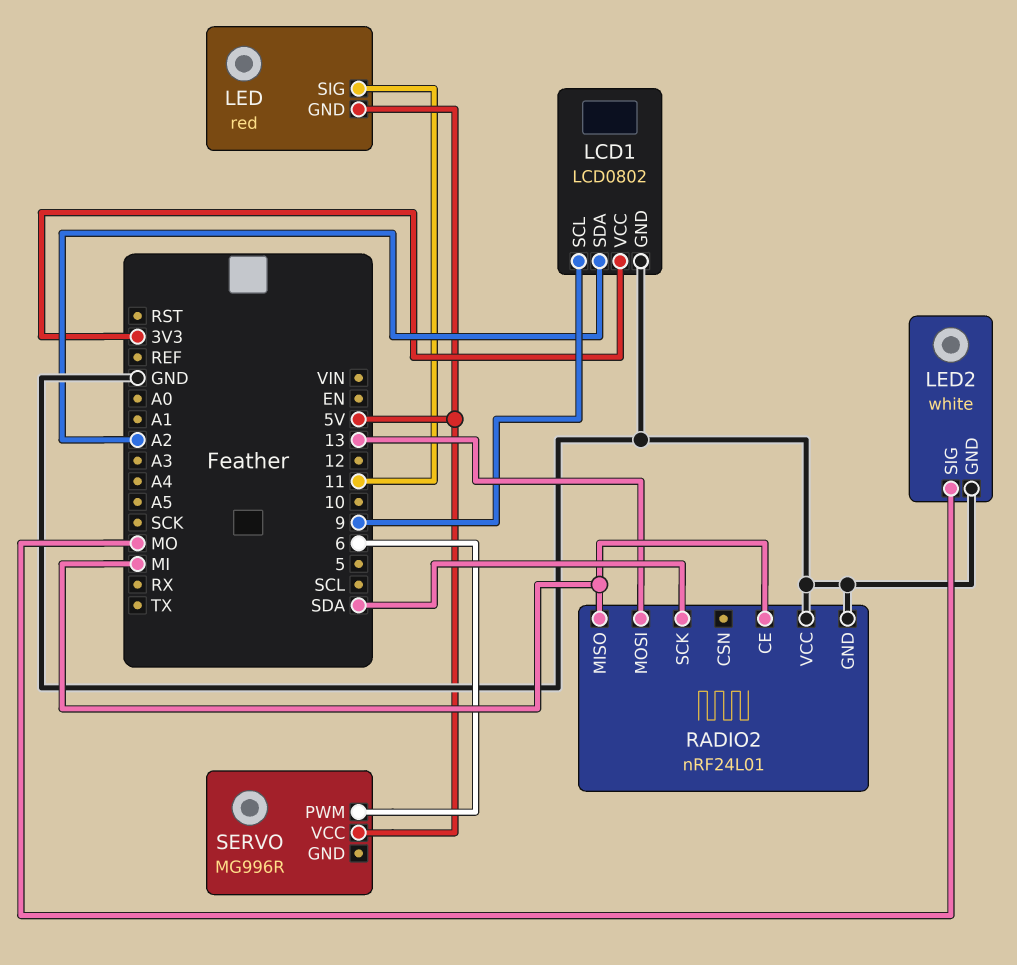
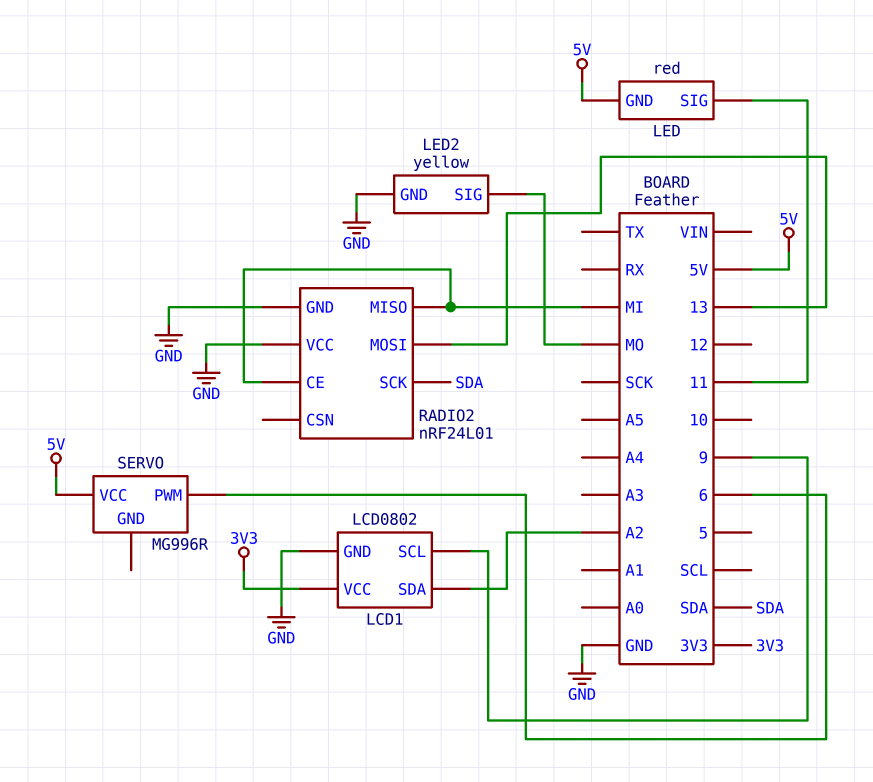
LED2: white -> yellow

